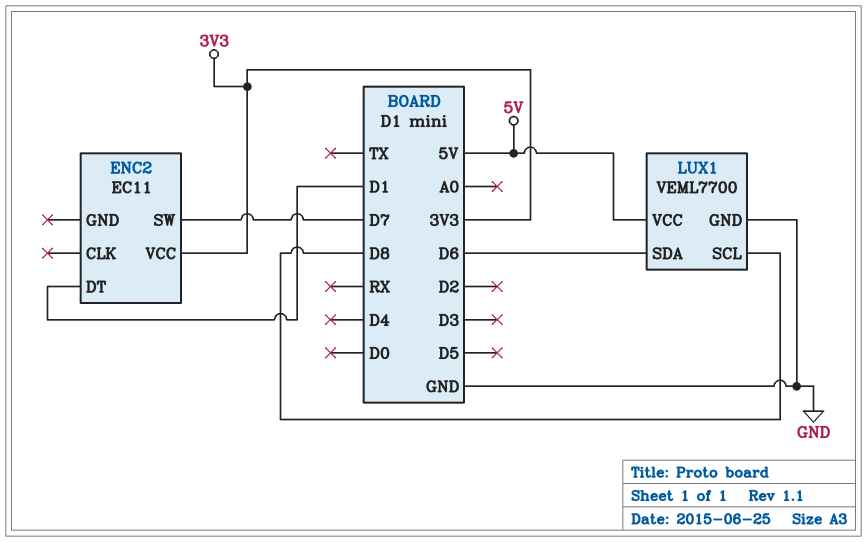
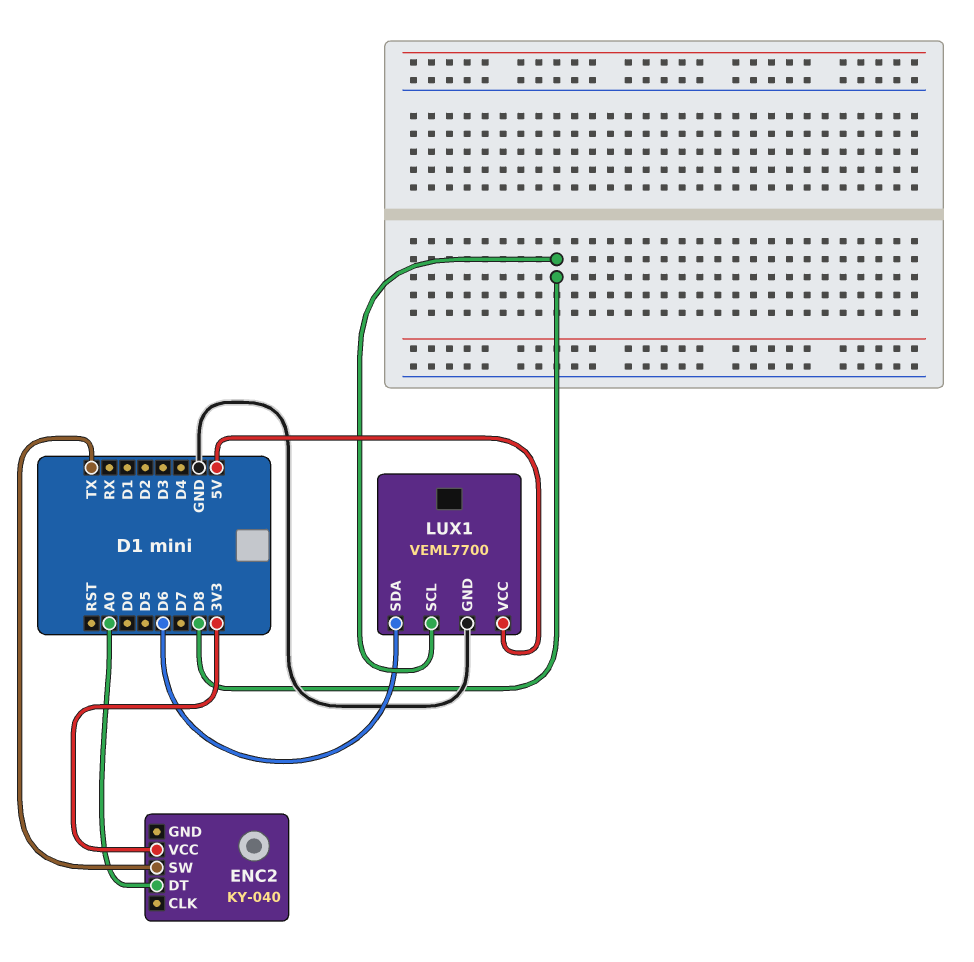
ENC2: EC11 -> KY-040
ENC2 pin DT: D1 -> A0
ENC2 pin SW: D7 -> TX

